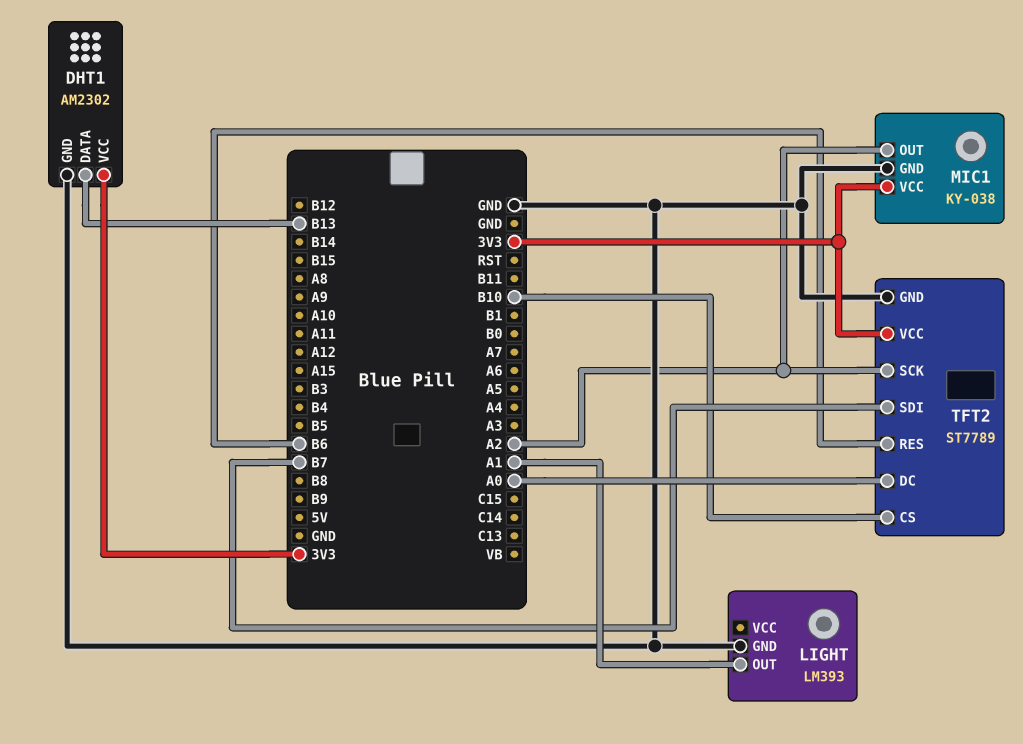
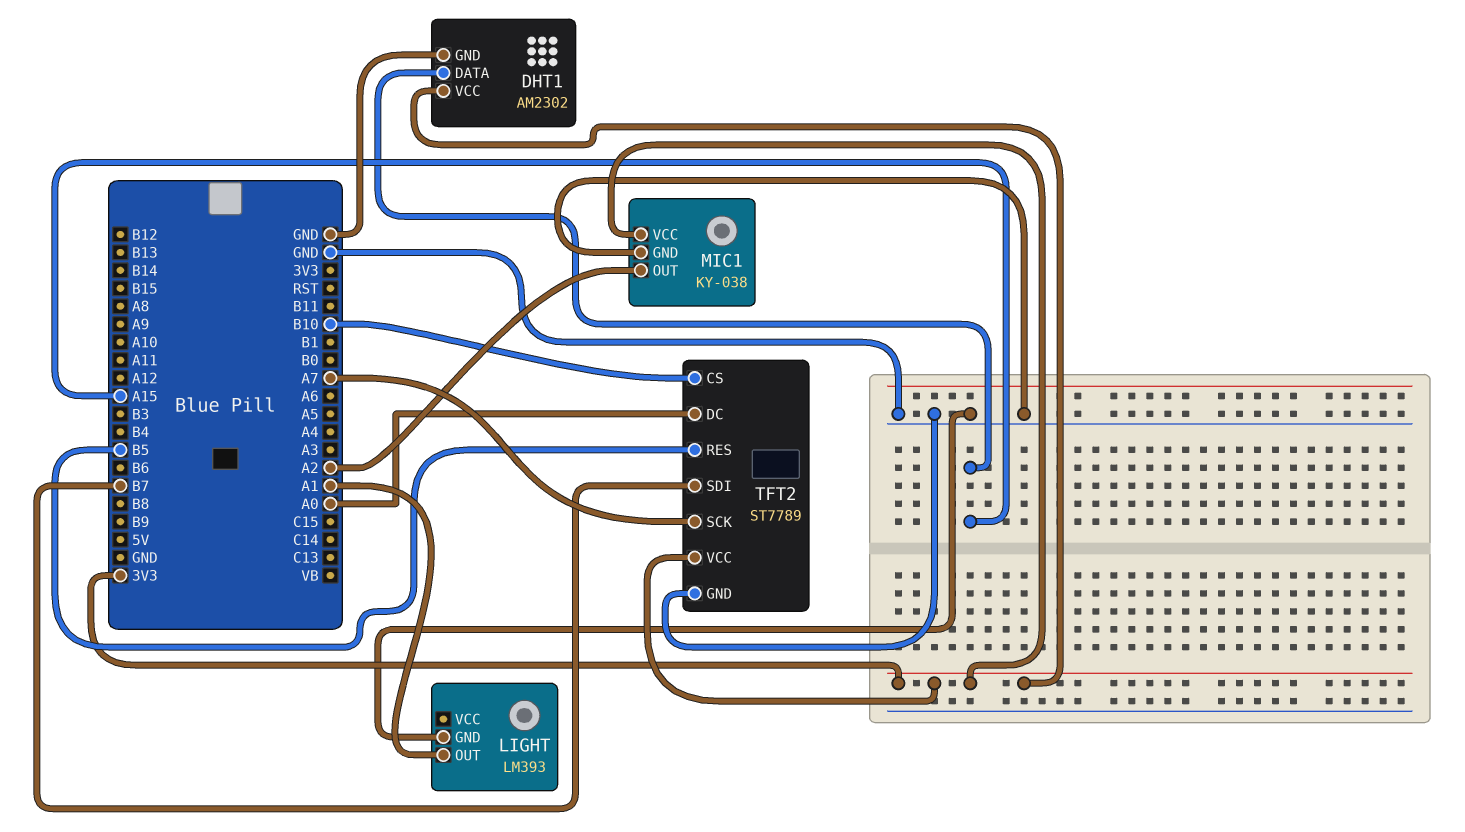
DHT1 pin DATA: B13 -> A15
TFT2 pin RES: B6 -> B5
TFT2 pin SCK: A2 -> A7

